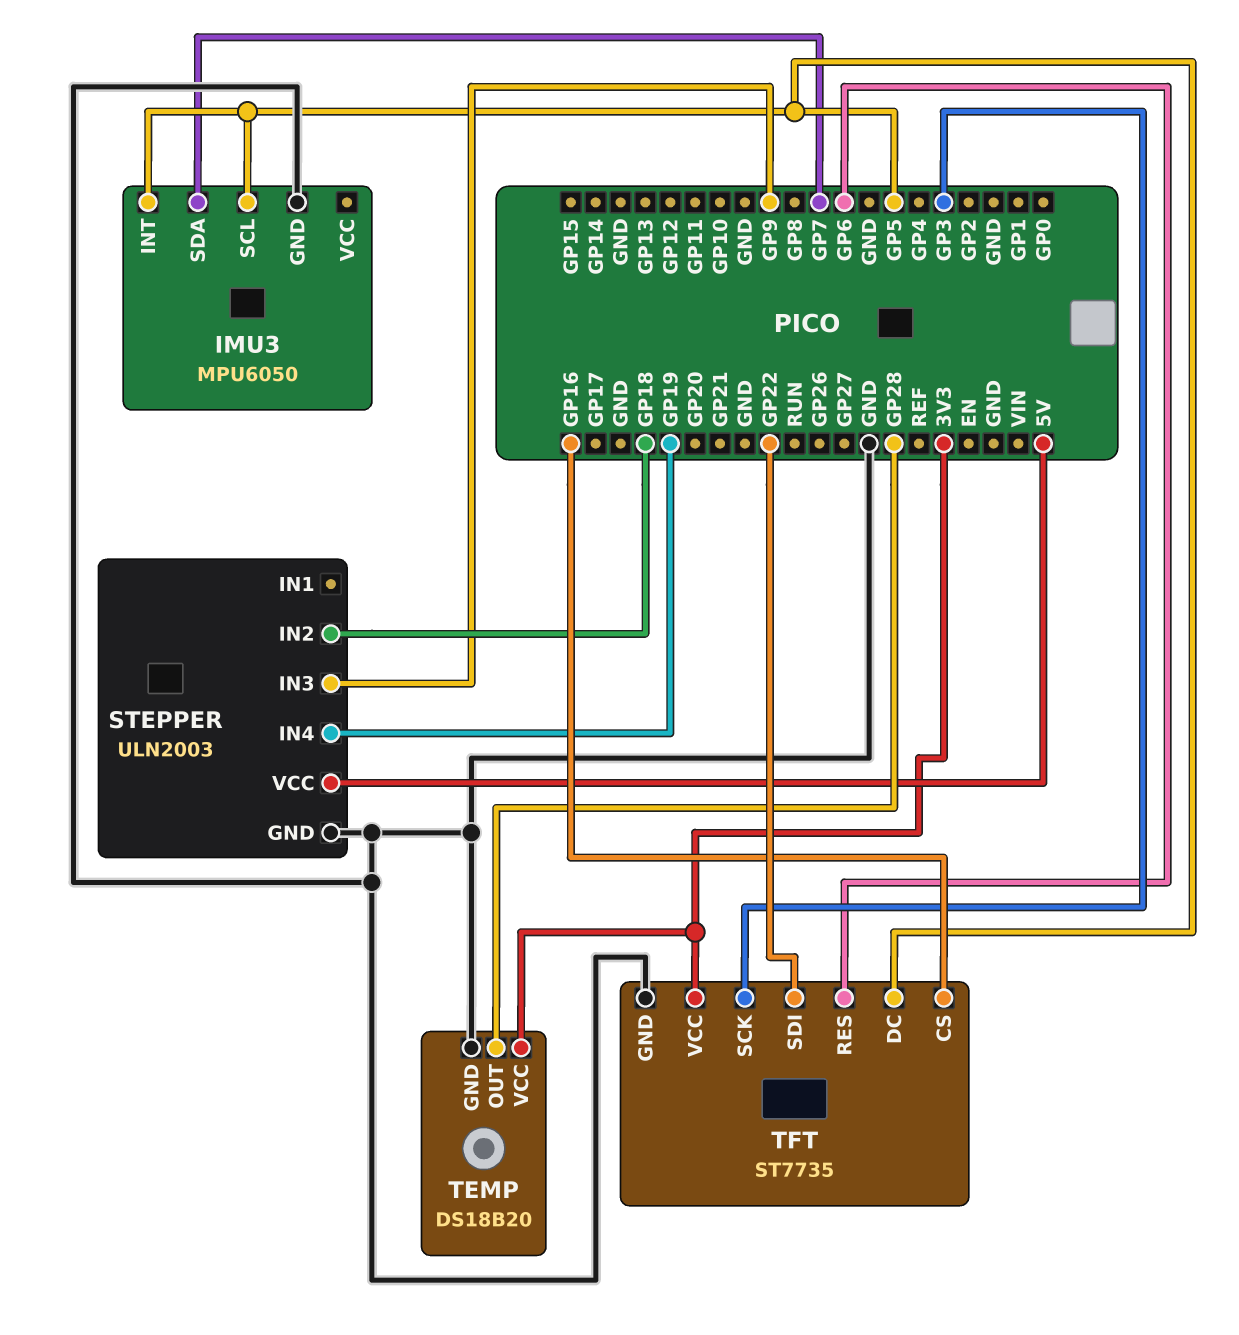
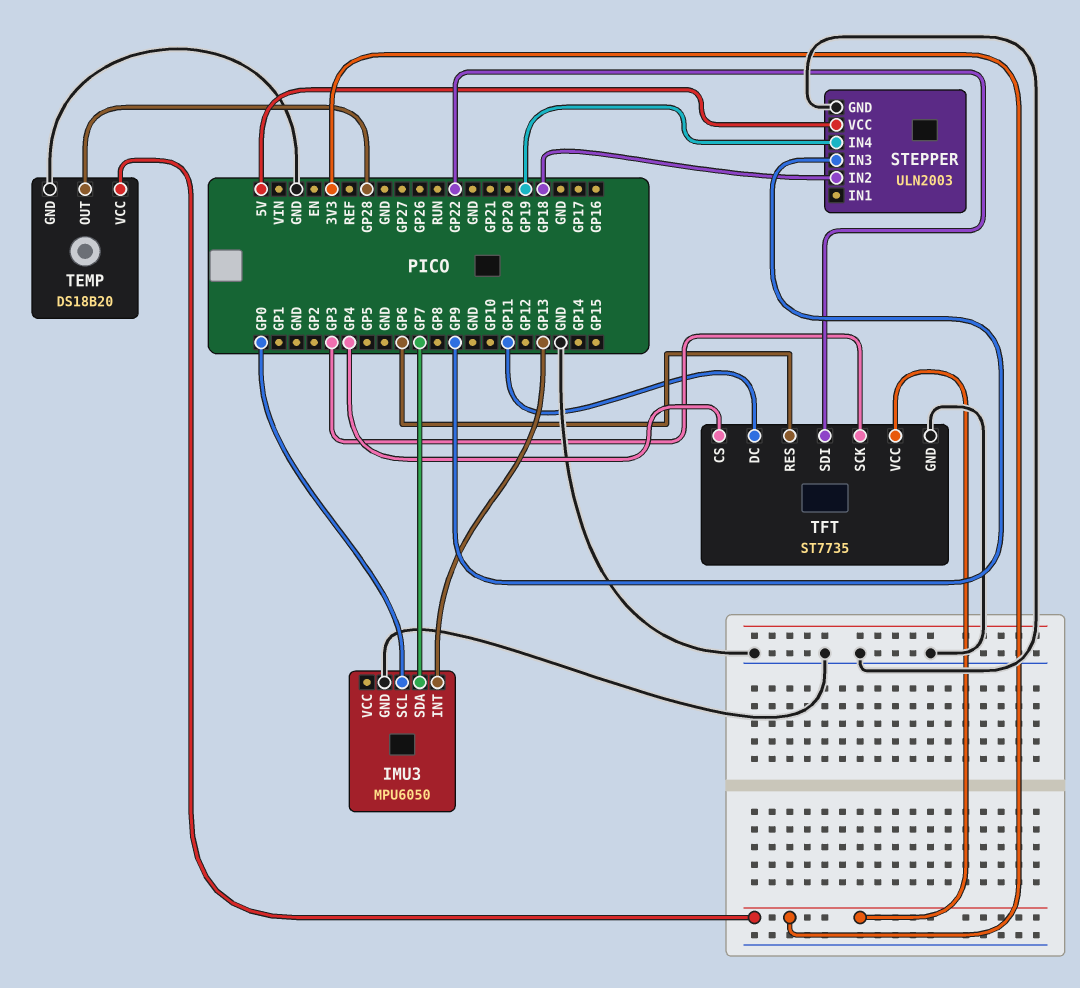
IMU3 pin INT: GP5 -> GP13
IMU3 pin SCL: GP5 -> GP0
TFT pin CS: GP16 -> GP4
TFT pin DC: GP5 -> GP11

